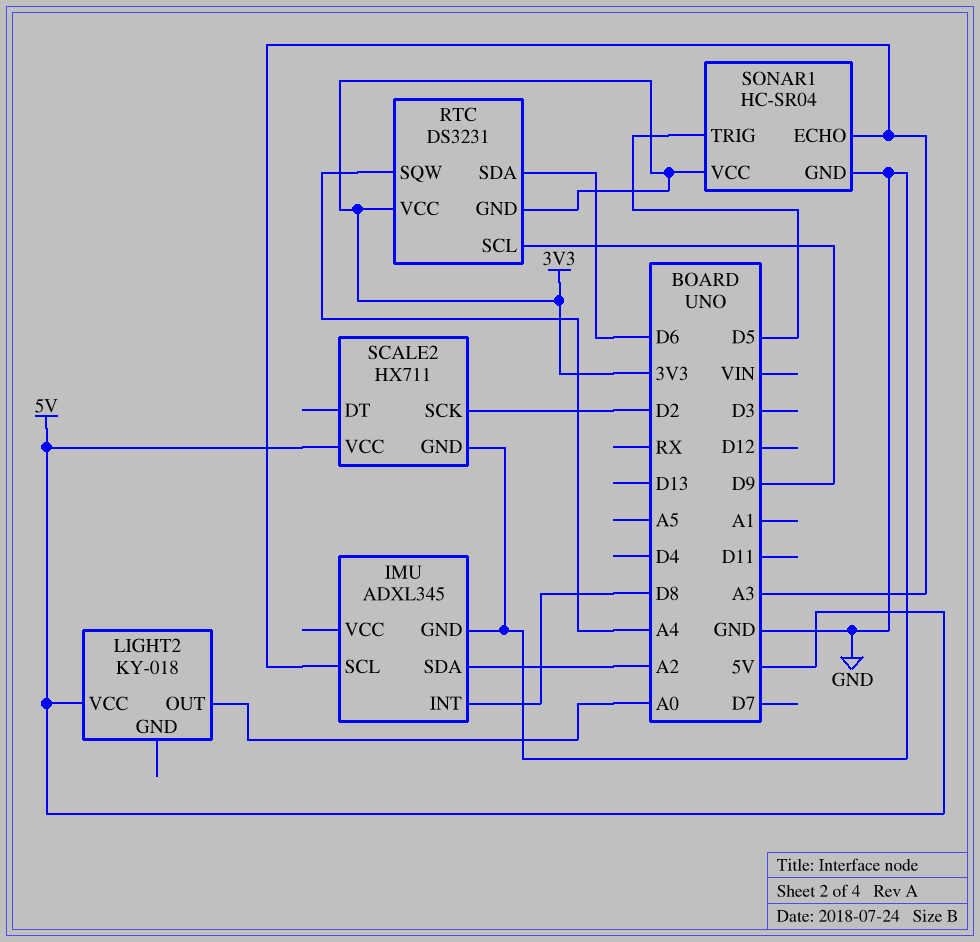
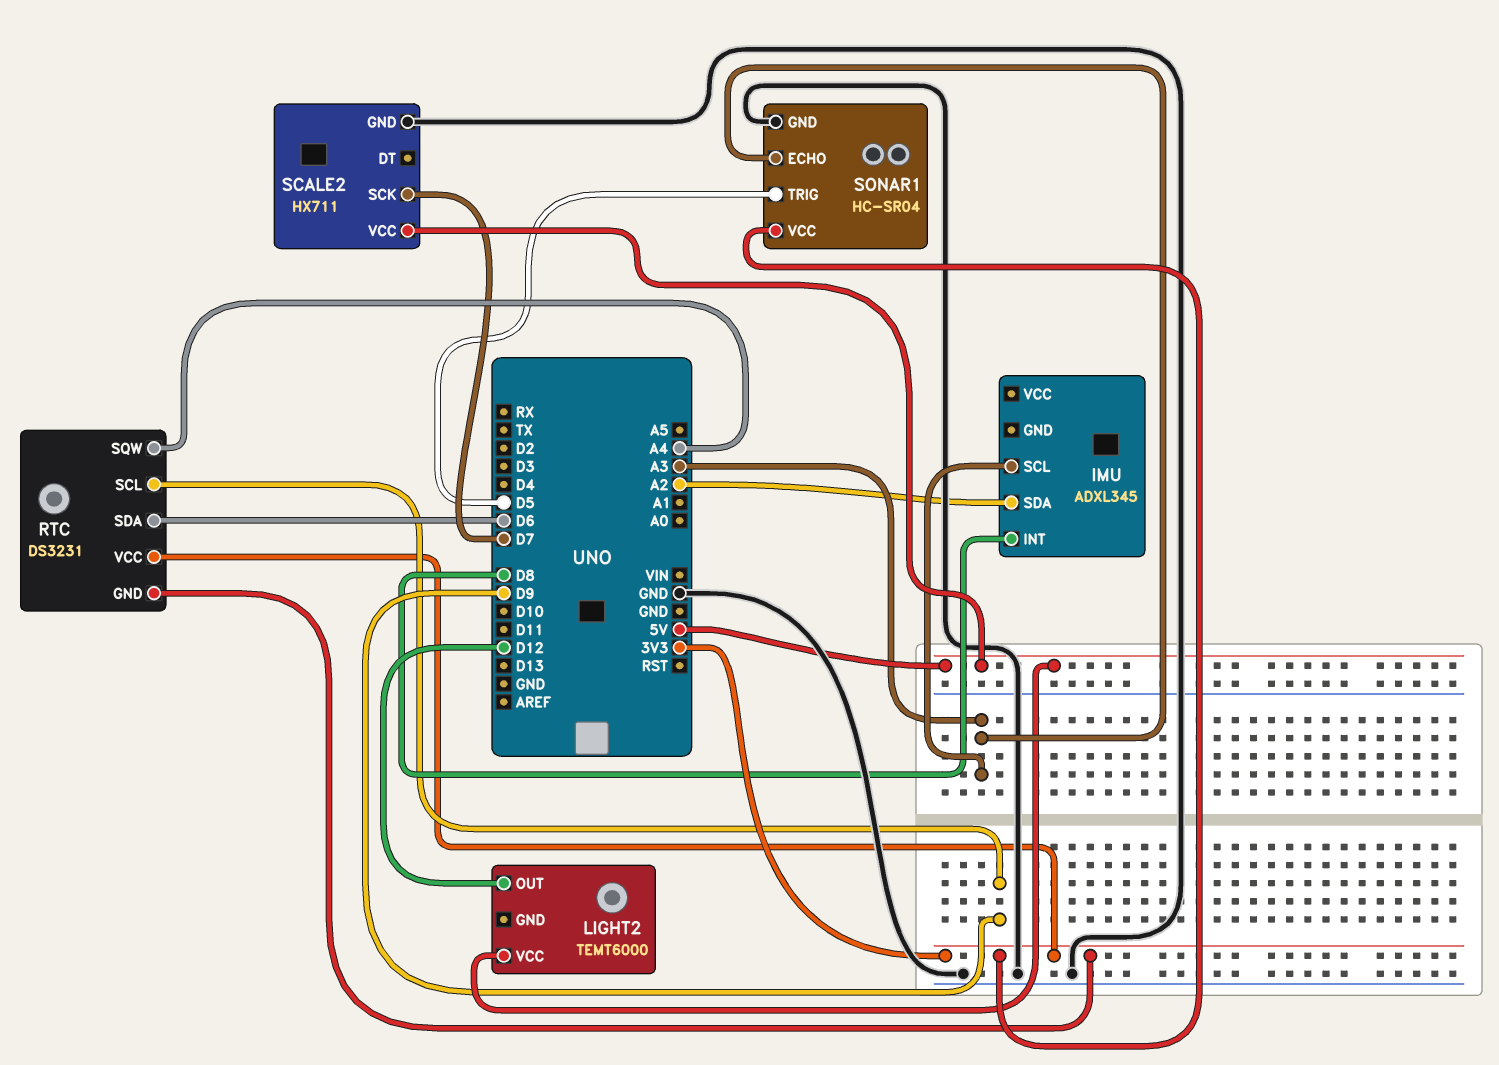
IMU pin GND: GND -> none
LIGHT2: KY-018 -> TEMT6000
LIGHT2 pin OUT: A0 -> D12
SCALE2 pin SCK: D2 -> D7

